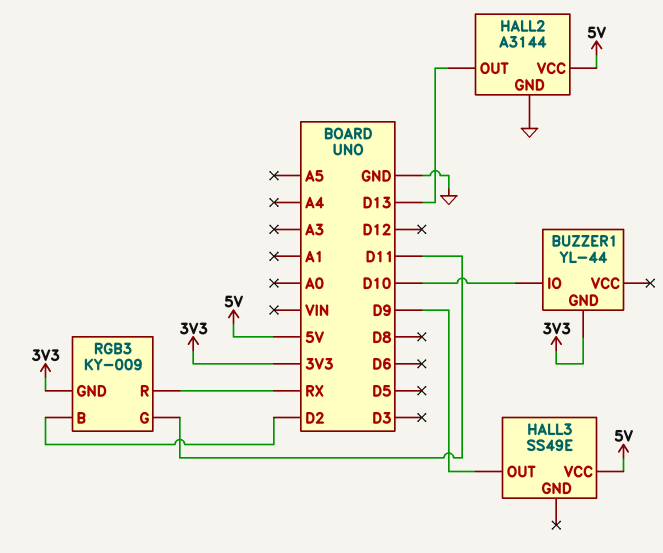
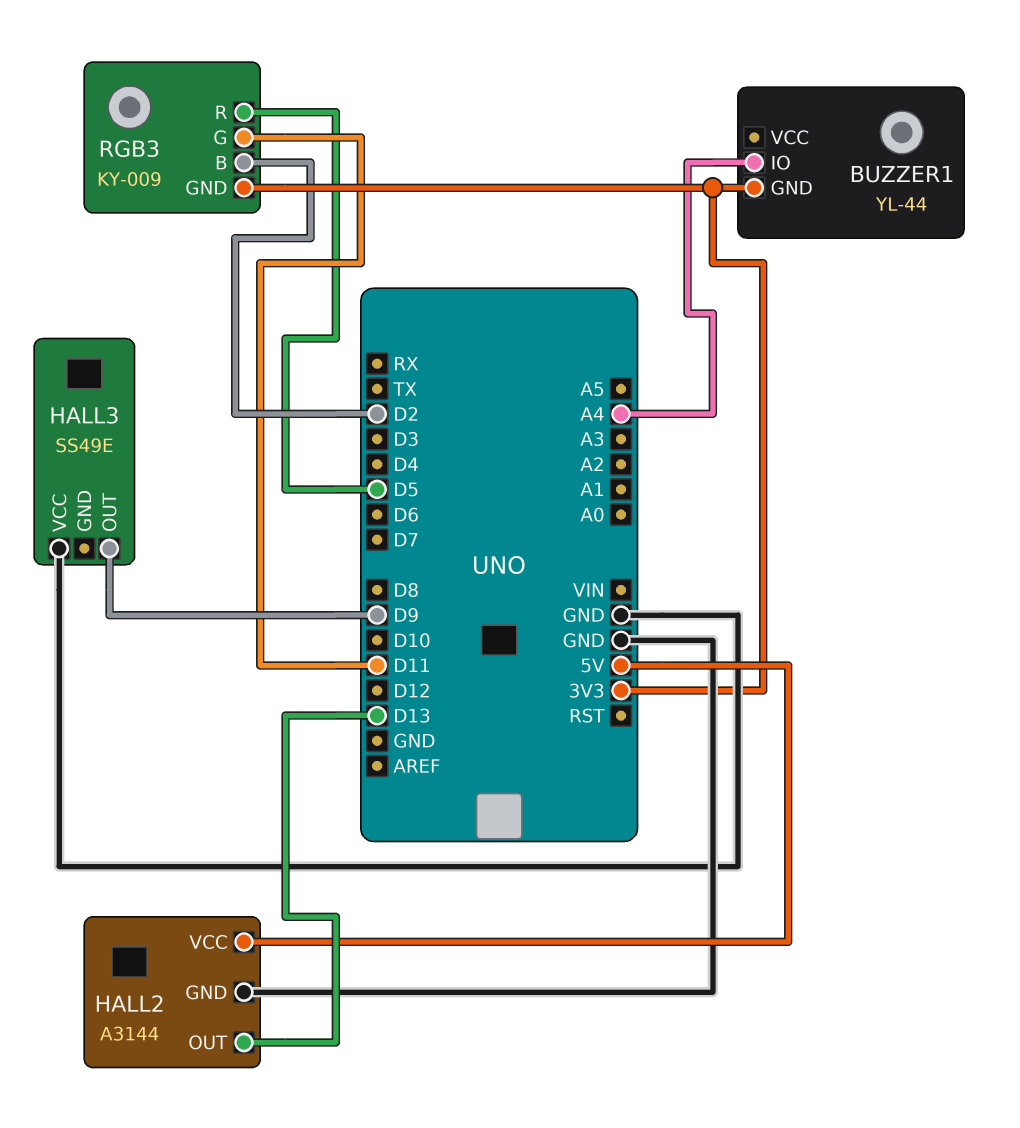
BUZZER1 pin IO: D10 -> A4
HALL3 pin VCC: 5V -> GND
RGB3 pin R: RX -> D5

